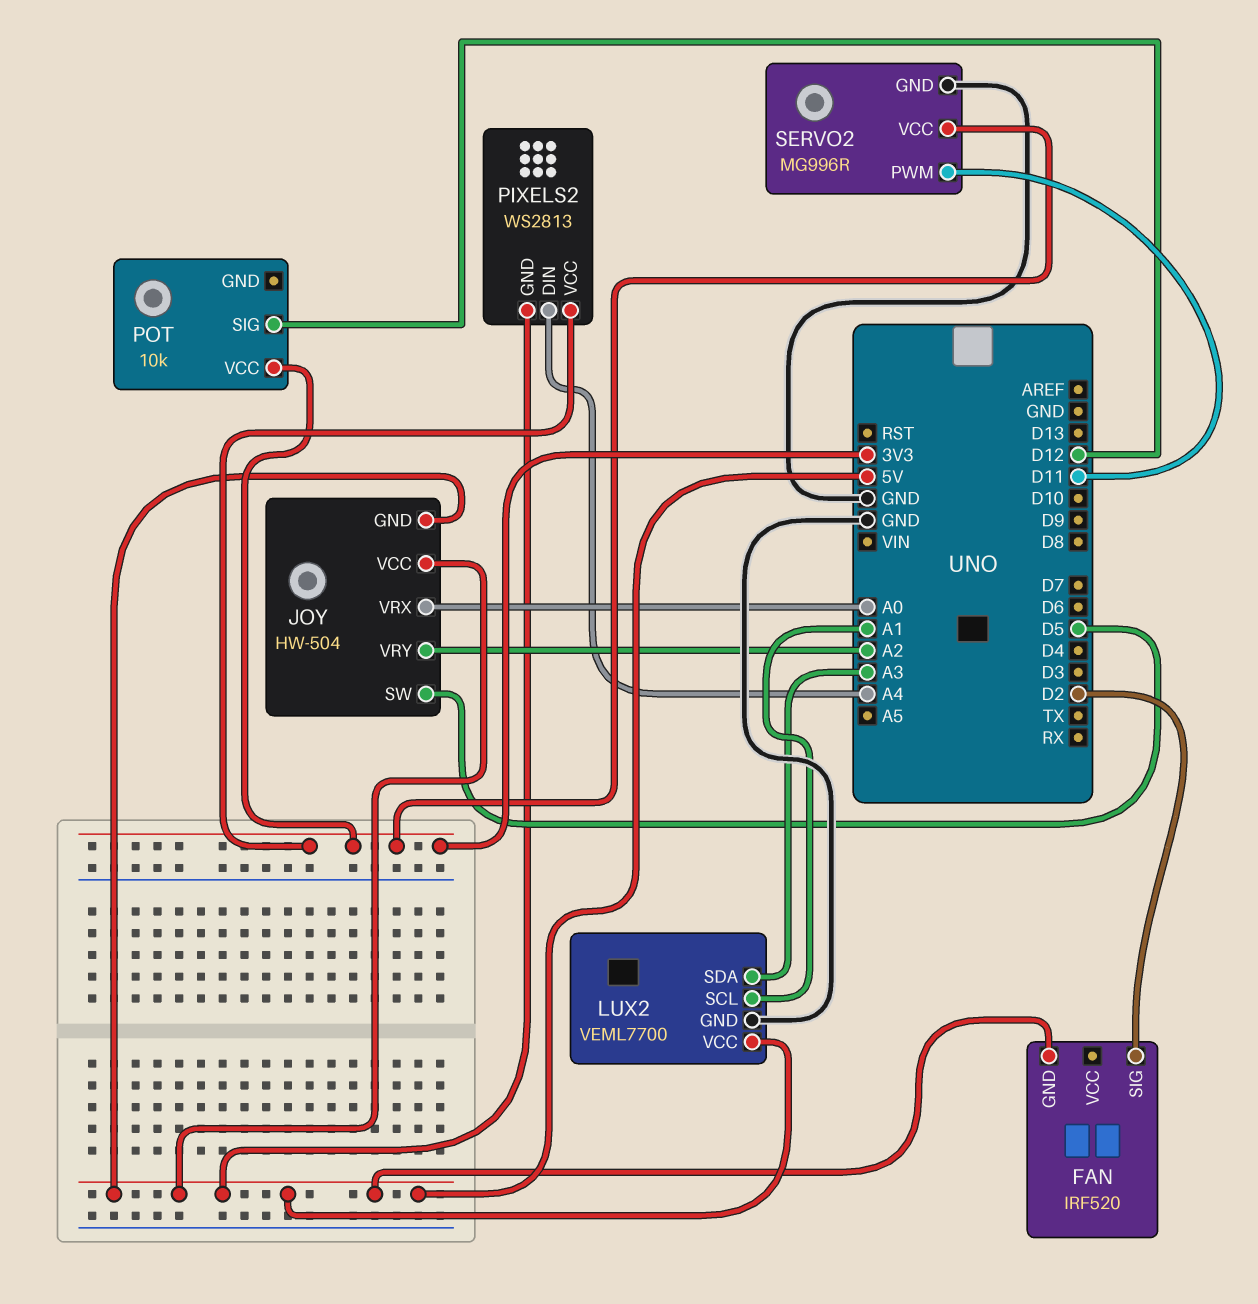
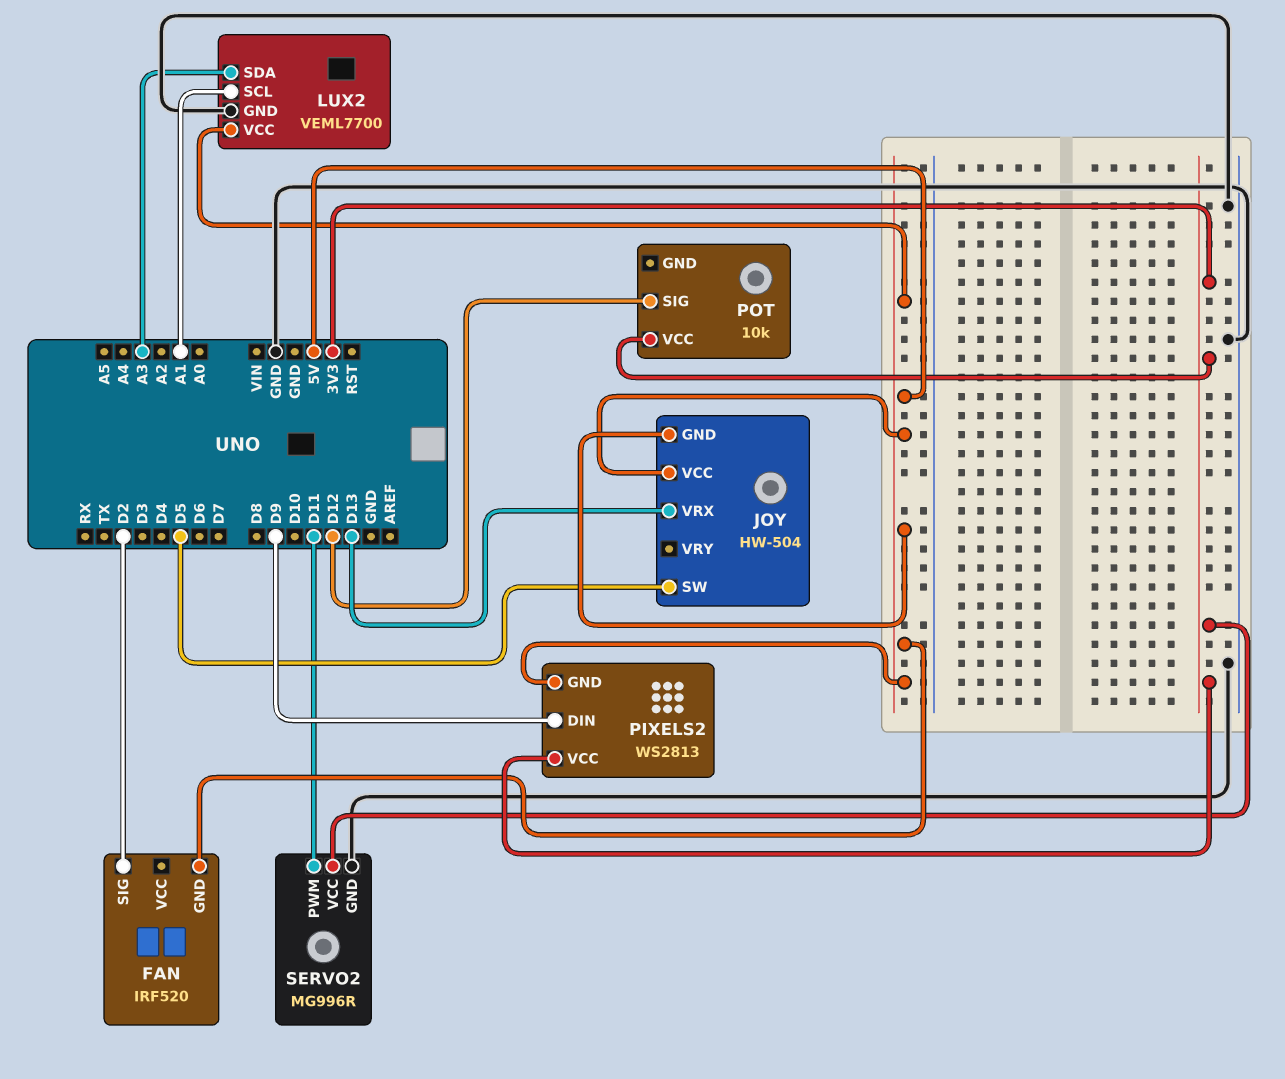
JOY pin VRX: A0 -> D13
JOY pin VRY: A2 -> none
PIXELS2 pin DIN: A4 -> D9

